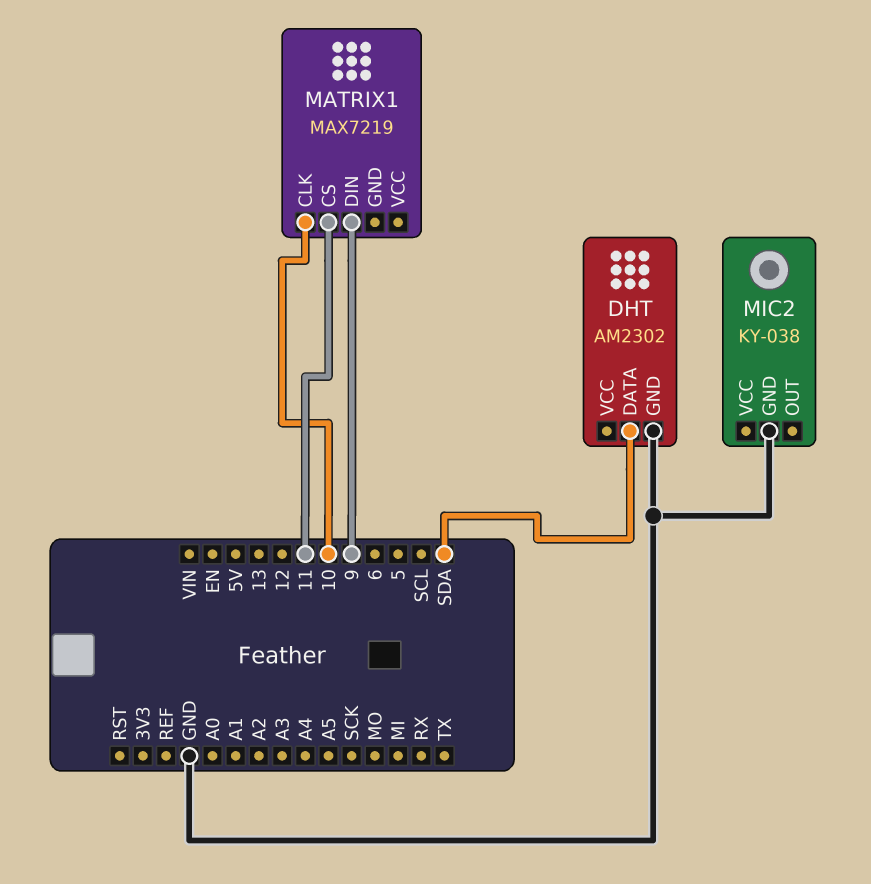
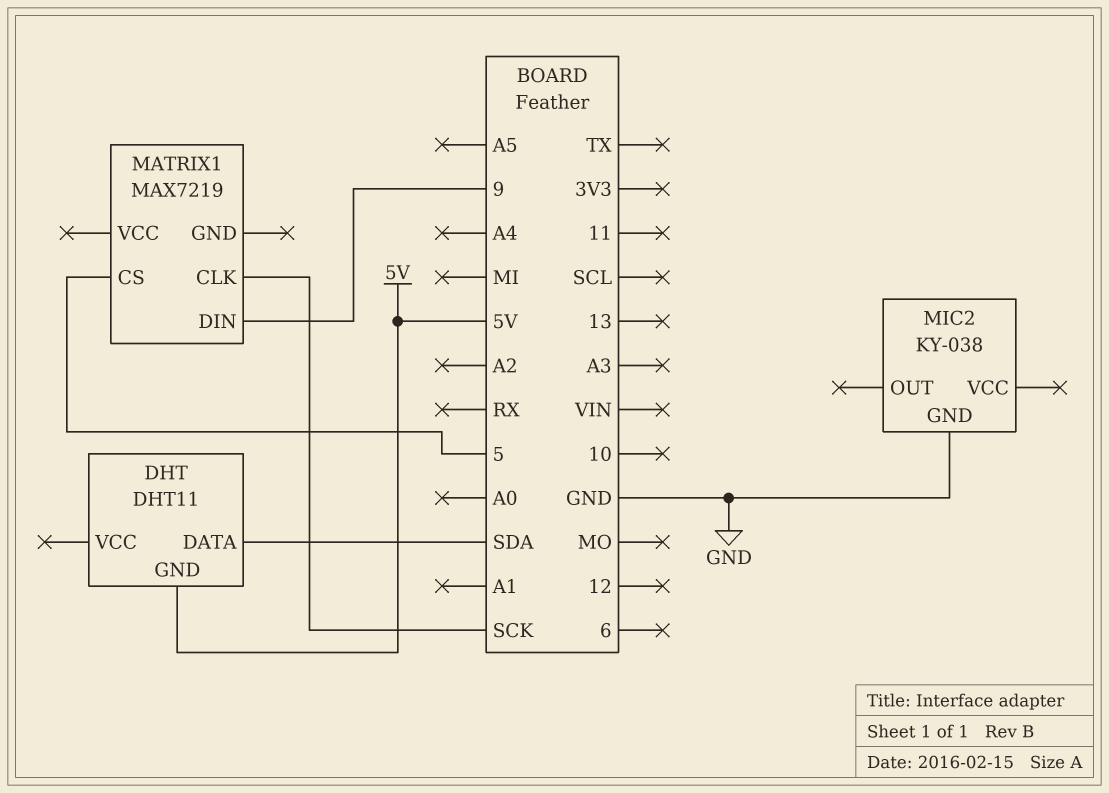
DHT: AM2302 -> DHT11
DHT pin GND: GND -> 5V
MATRIX1 pin CLK: 10 -> SCK
MATRIX1 pin CS: 11 -> 5

